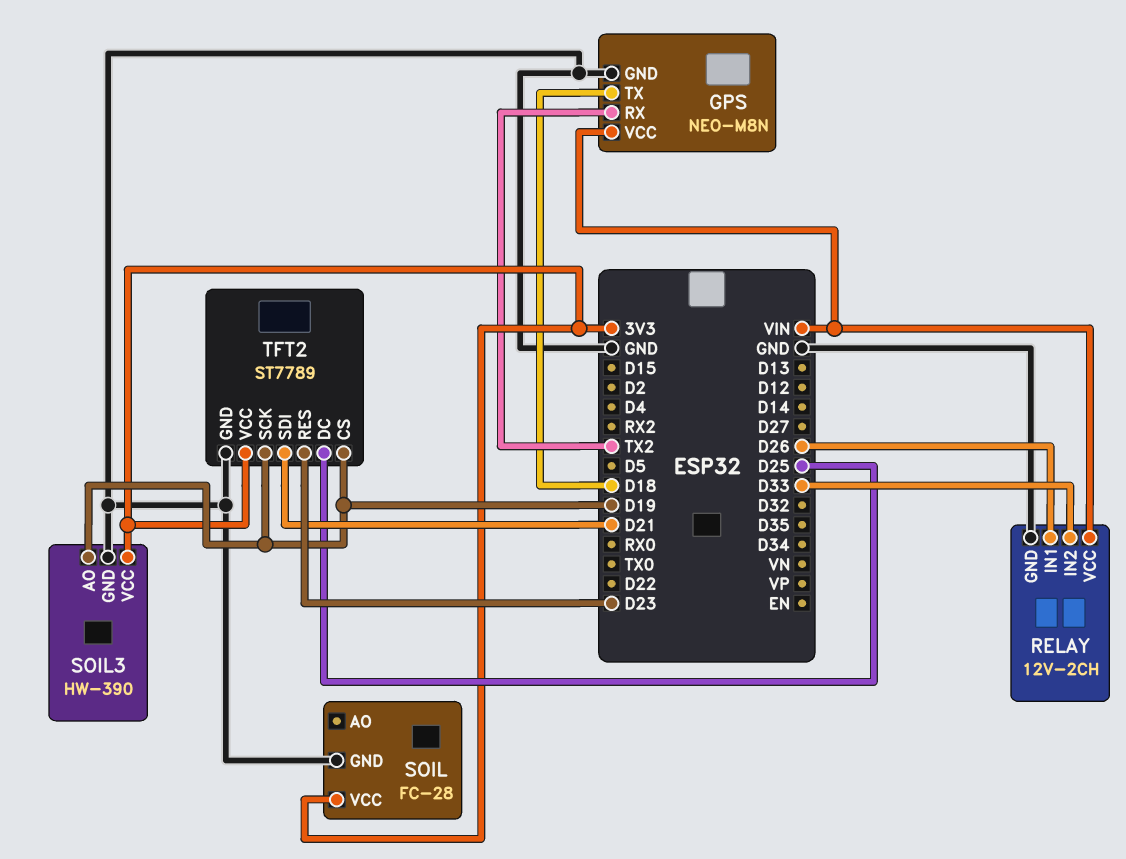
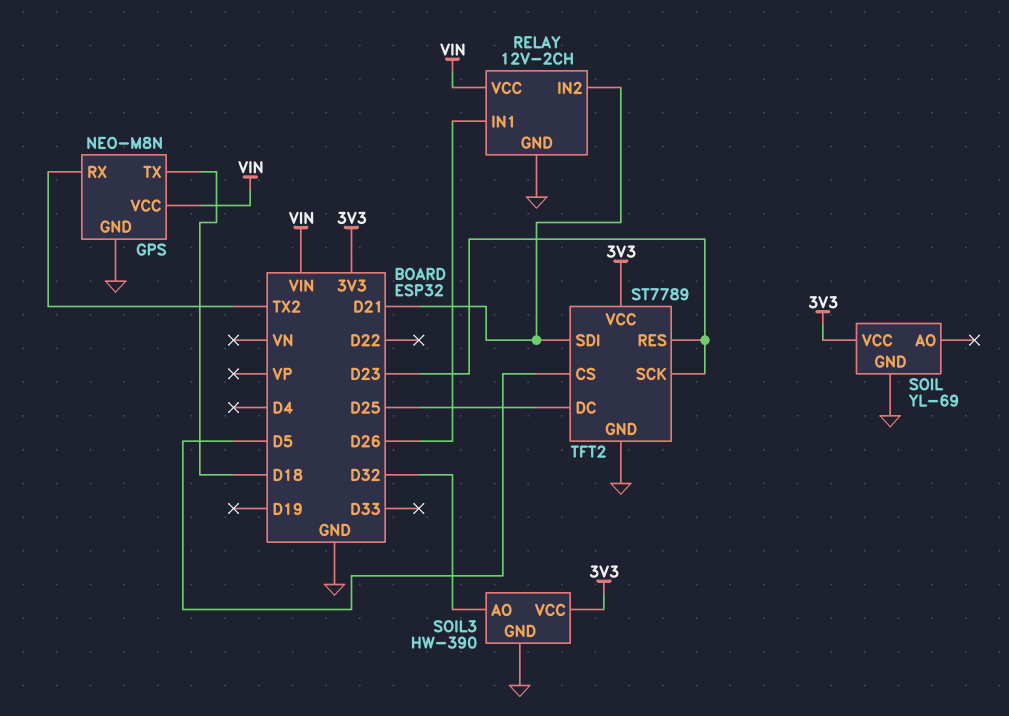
RELAY pin IN2: D33 -> D21
SOIL: FC-28 -> YL-69
SOIL3 pin AO: D19 -> D32
TFT2 pin CS: D19 -> D5
TFT2 pin SCK: D19 -> D23

